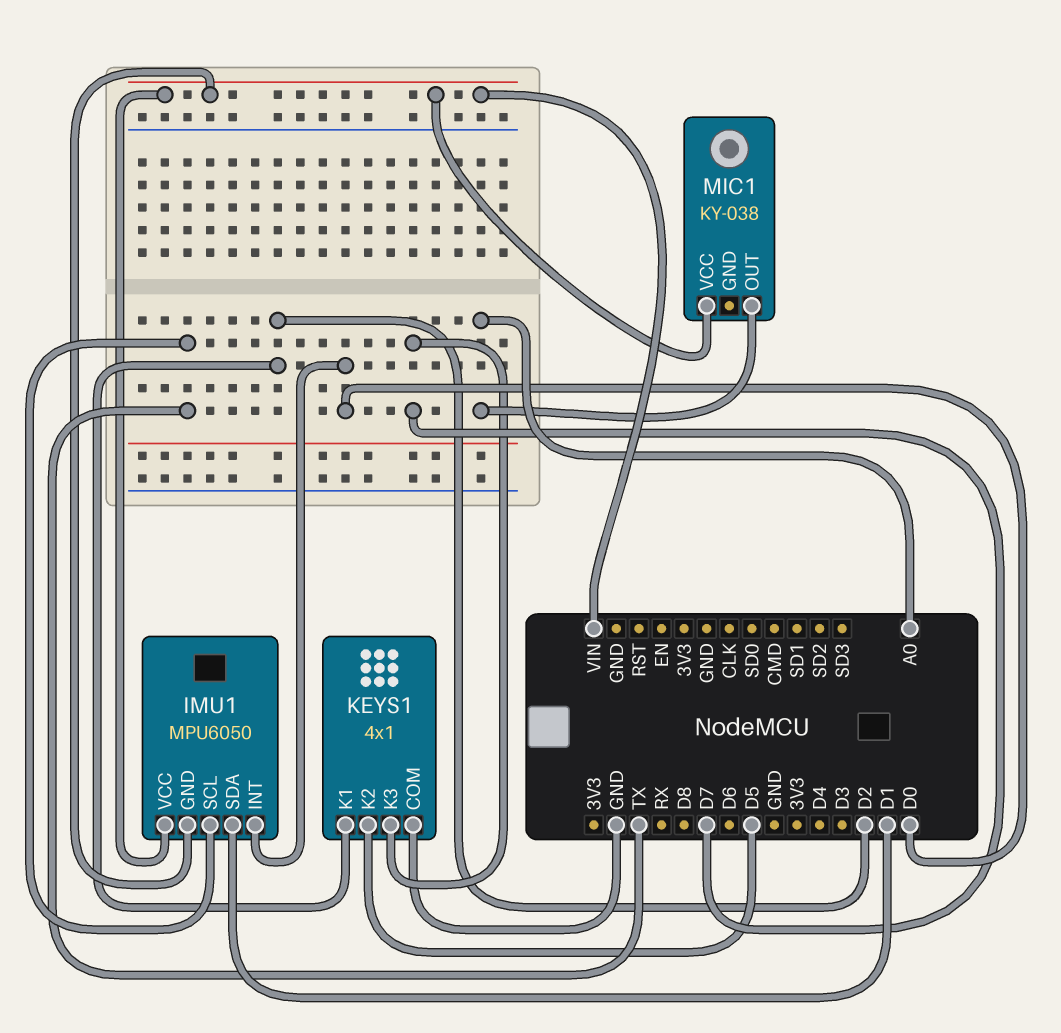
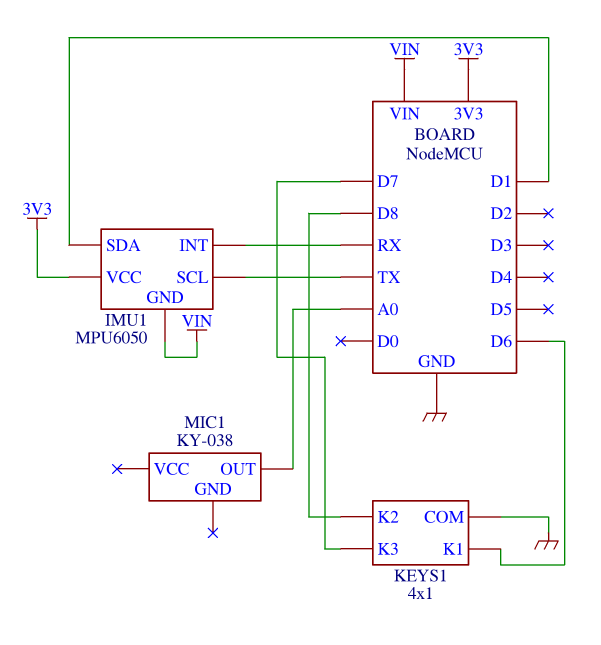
IMU1 pin INT: D0 -> RX
IMU1 pin VCC: VIN -> 3V3
KEYS1 pin K1: D2 -> D6
KEYS1 pin K2: D5 -> D8
MIC1 pin VCC: VIN -> none

